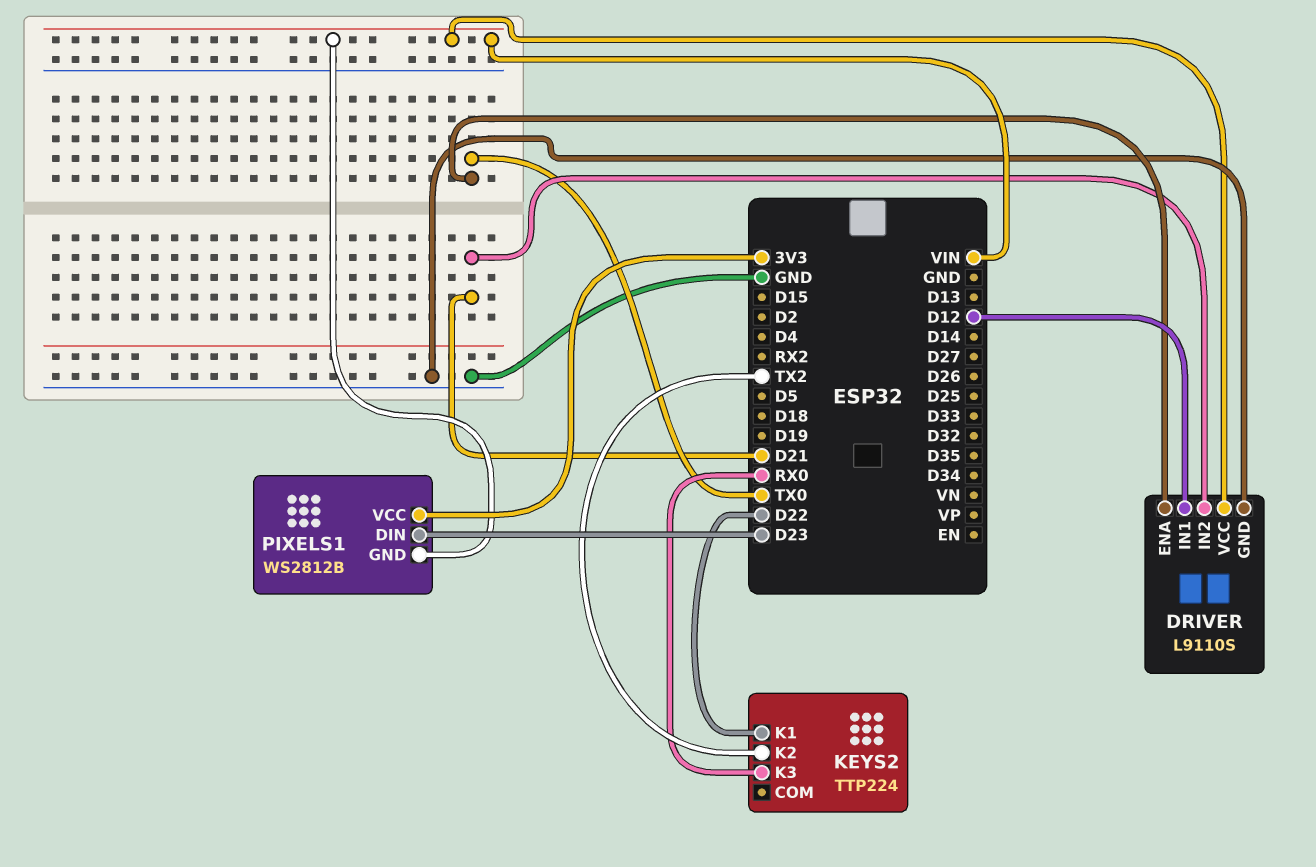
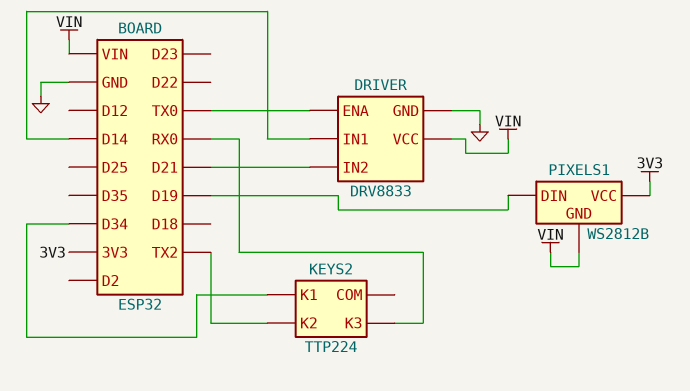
DRIVER: L9110S -> DRV8833
DRIVER pin IN1: D12 -> D14
KEYS2 pin K1: D22 -> D34
PIXELS1 pin DIN: D23 -> D19

